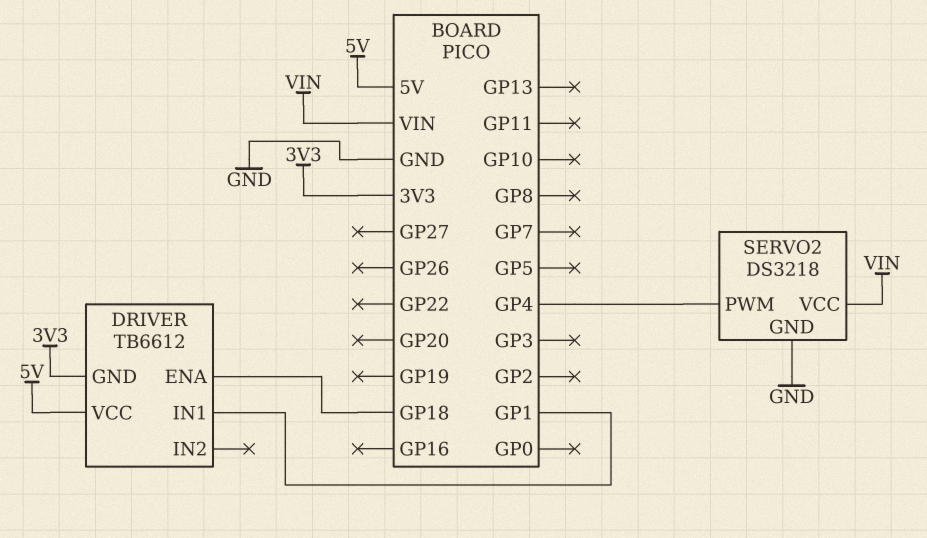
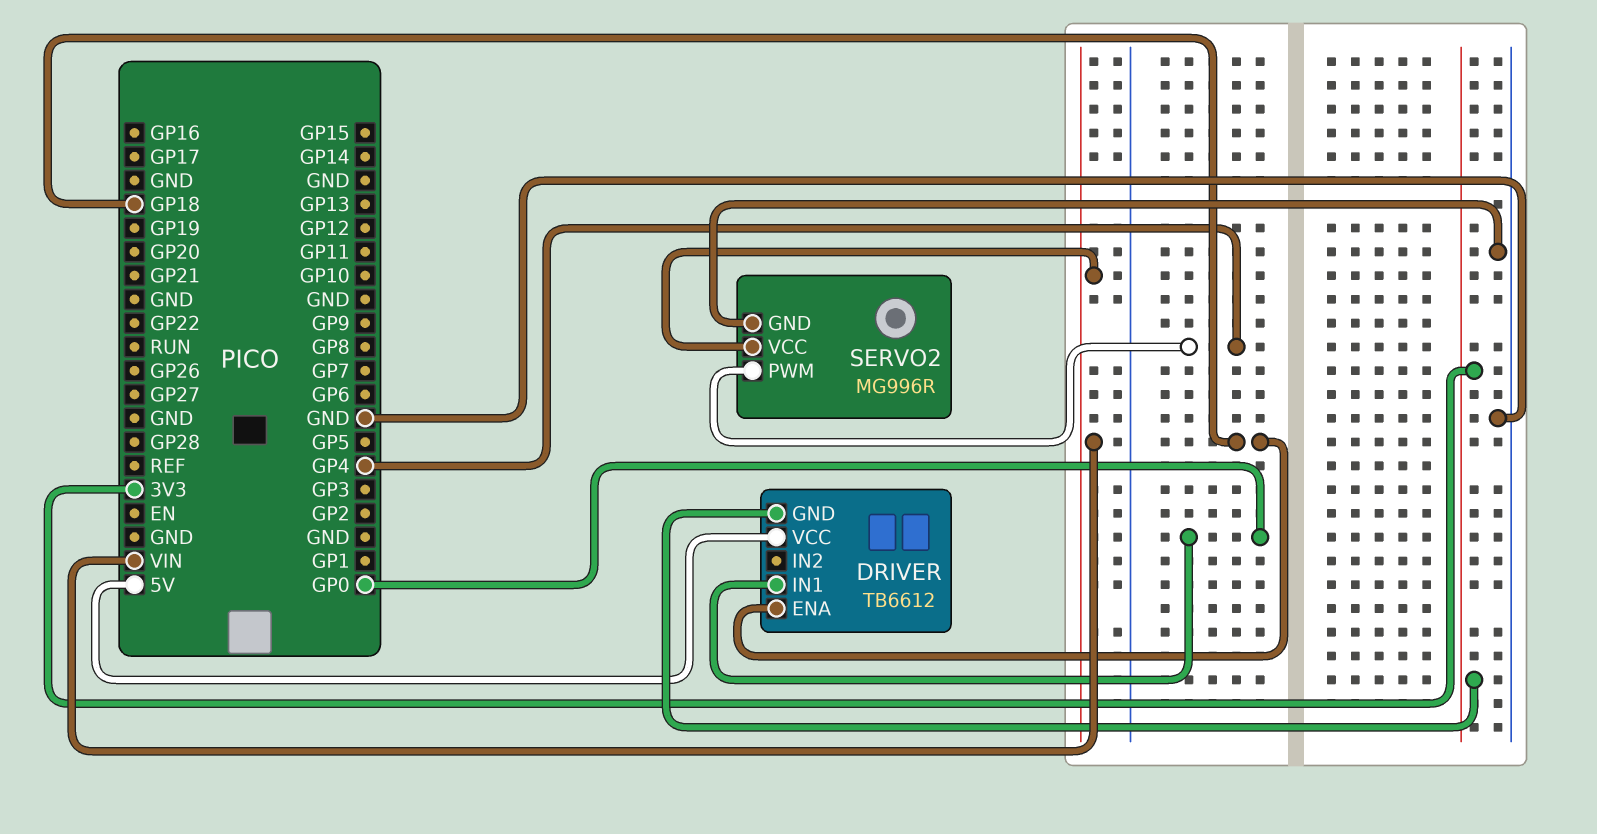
DRIVER pin IN1: GP1 -> GP0
SERVO2: DS3218 -> MG996R

